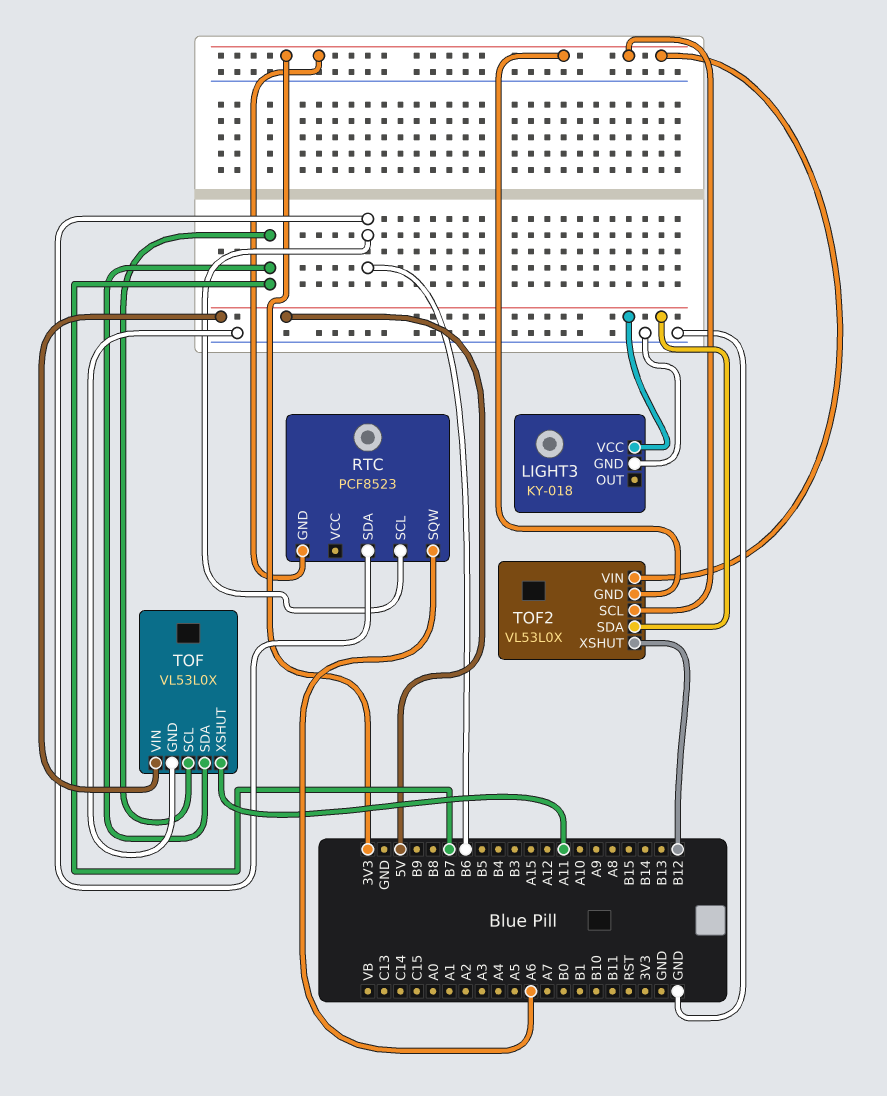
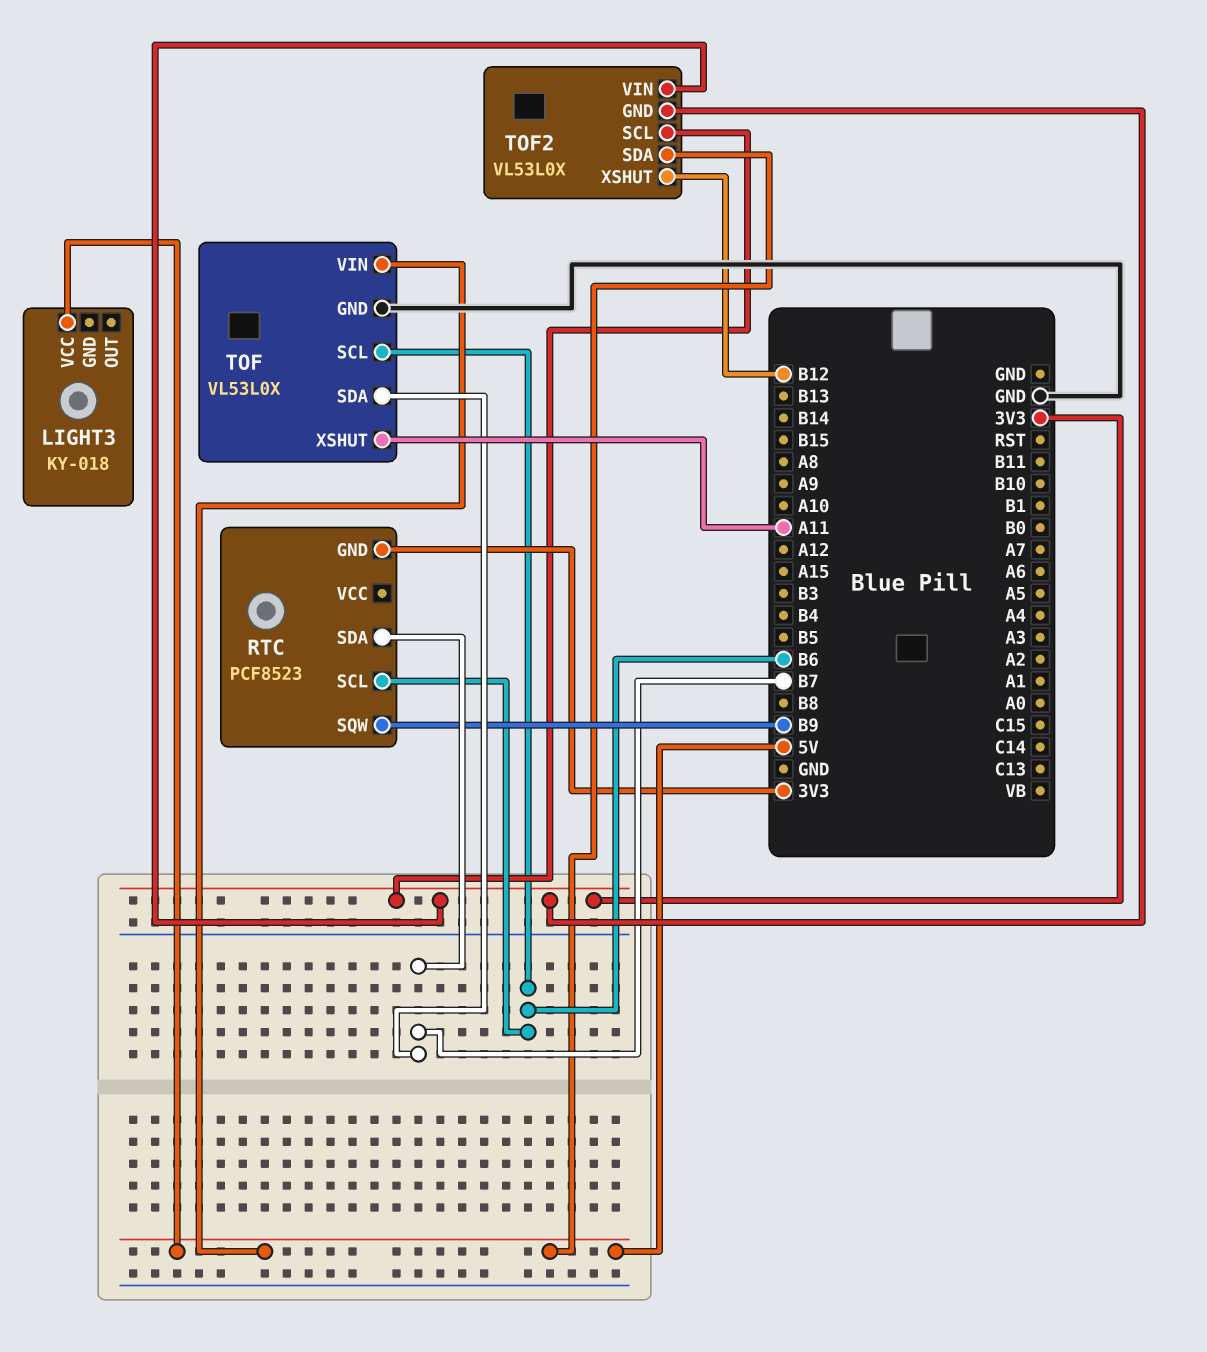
LIGHT3 pin GND: GND -> none
RTC pin SDA: B6 -> B7
RTC pin SQW: A6 -> B9
TOF pin SCL: B7 -> B6

